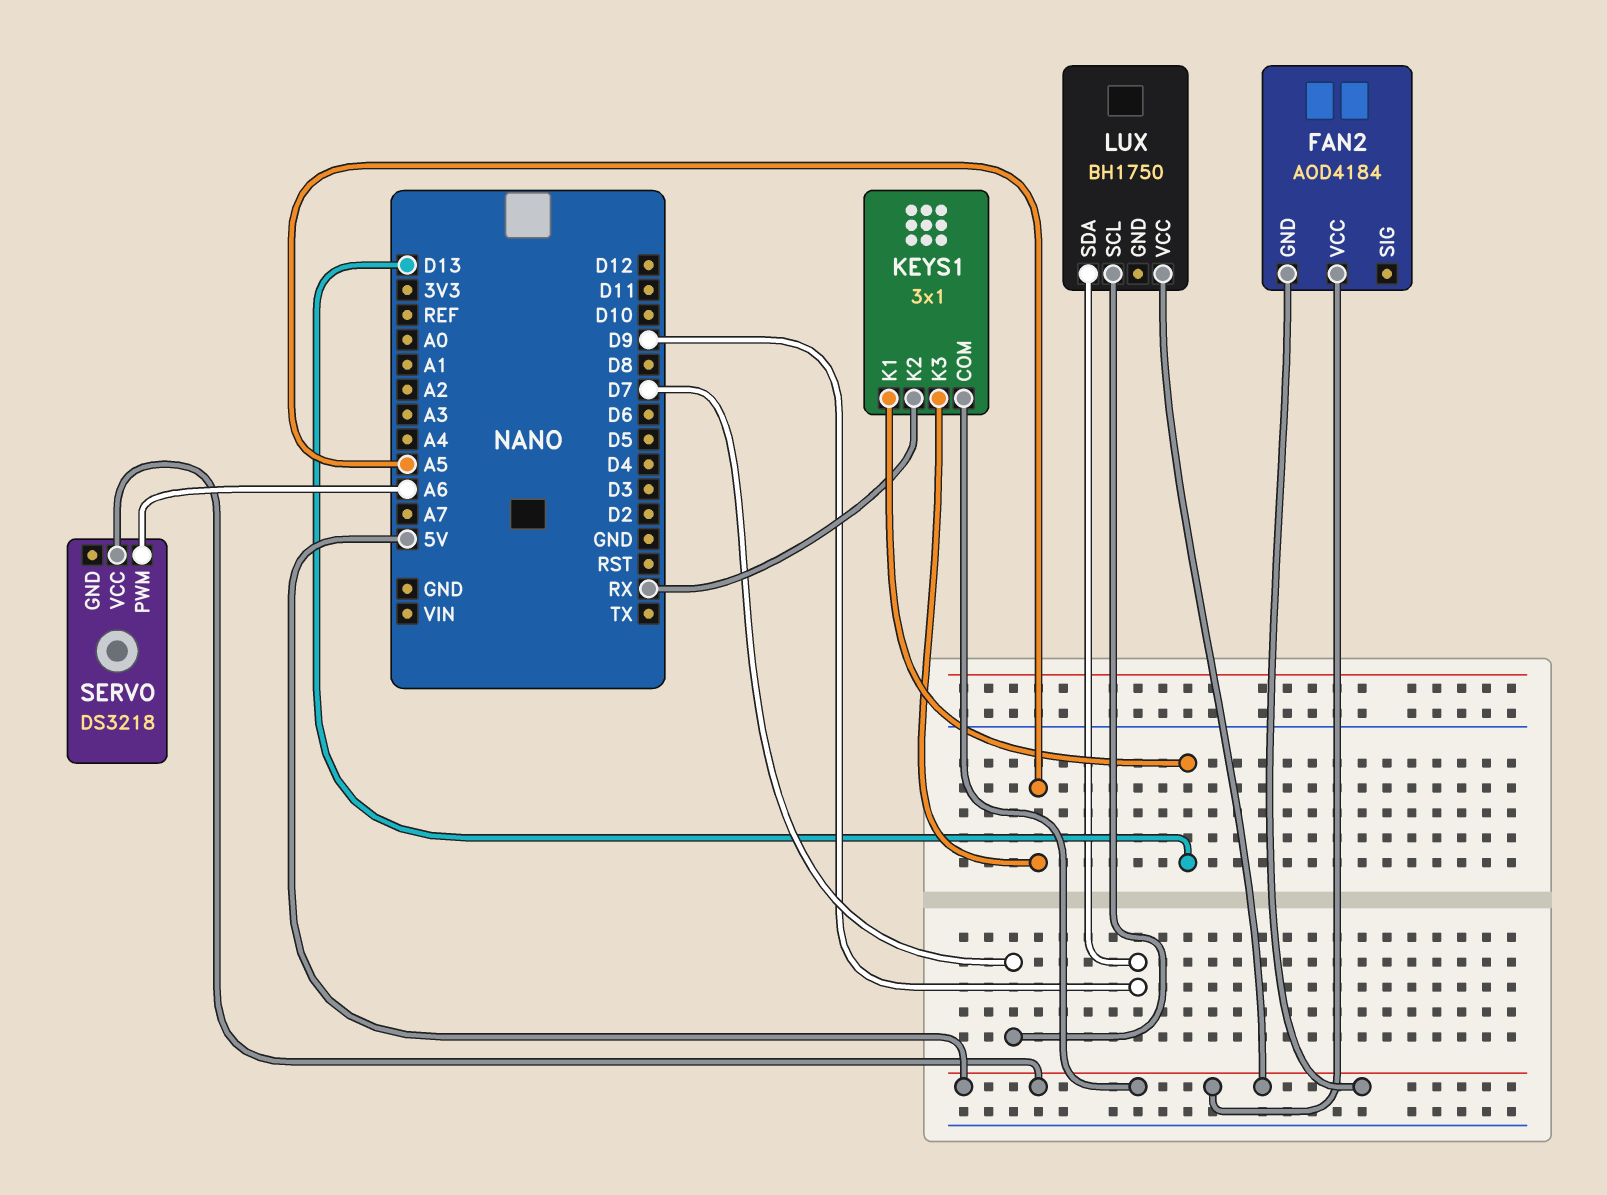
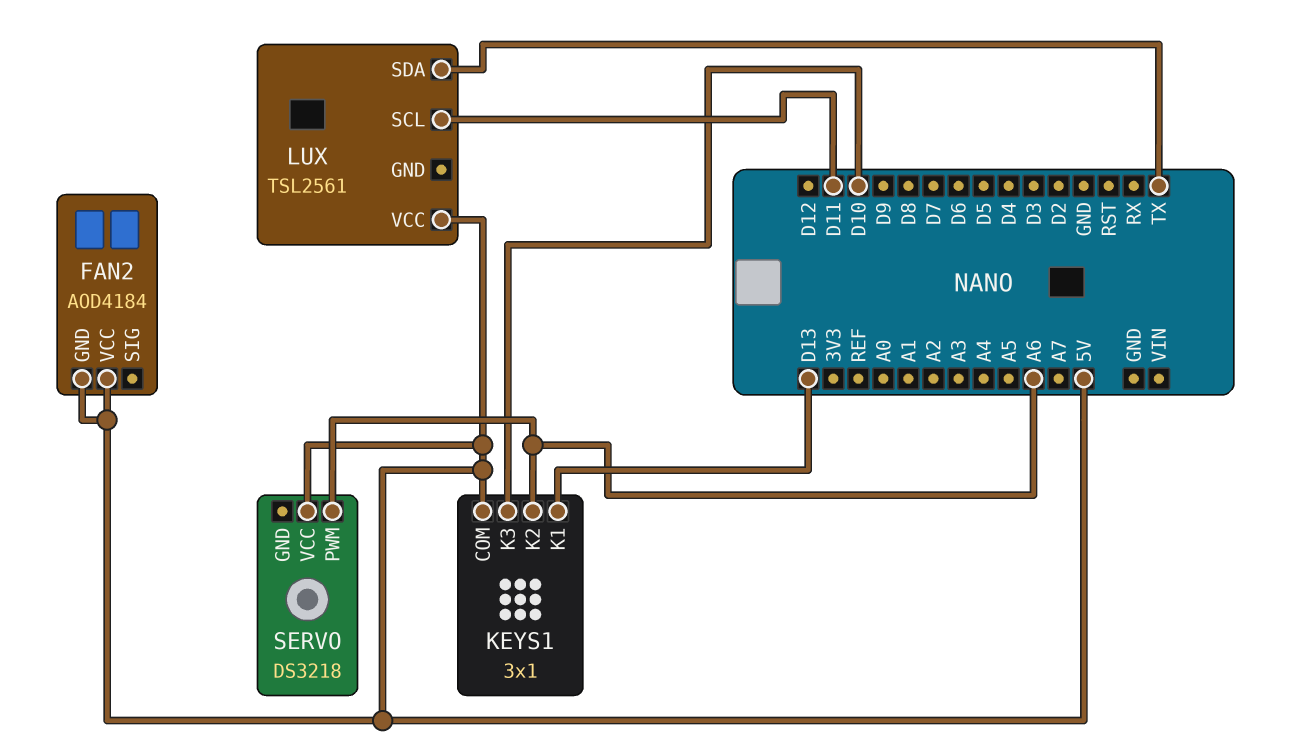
KEYS1 pin K2: RX -> A6
KEYS1 pin K3: A5 -> D10
LUX: BH1750 -> TSL2561
LUX pin SCL: D7 -> D11
LUX pin SDA: D9 -> TX

